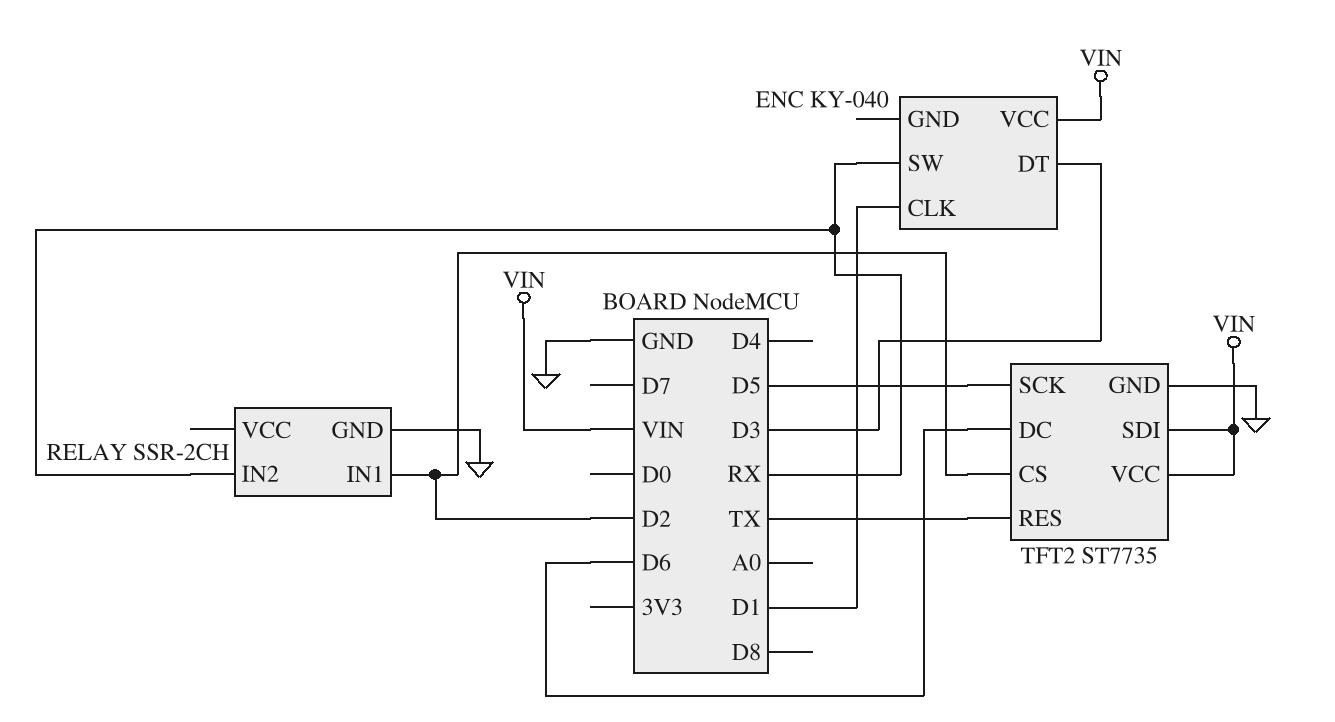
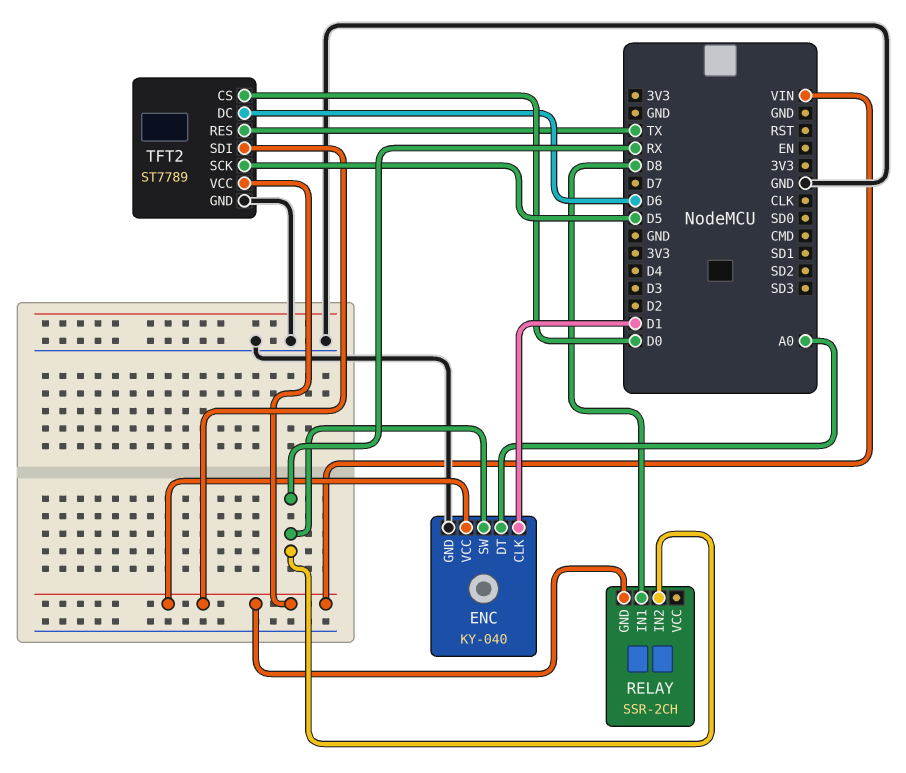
ENC pin DT: D3 -> A0
ENC pin GND: none -> GND
RELAY pin GND: GND -> VIN
RELAY pin IN1: D2 -> D8
TFT2: ST7735 -> ST7789
TFT2 pin CS: D2 -> D0

